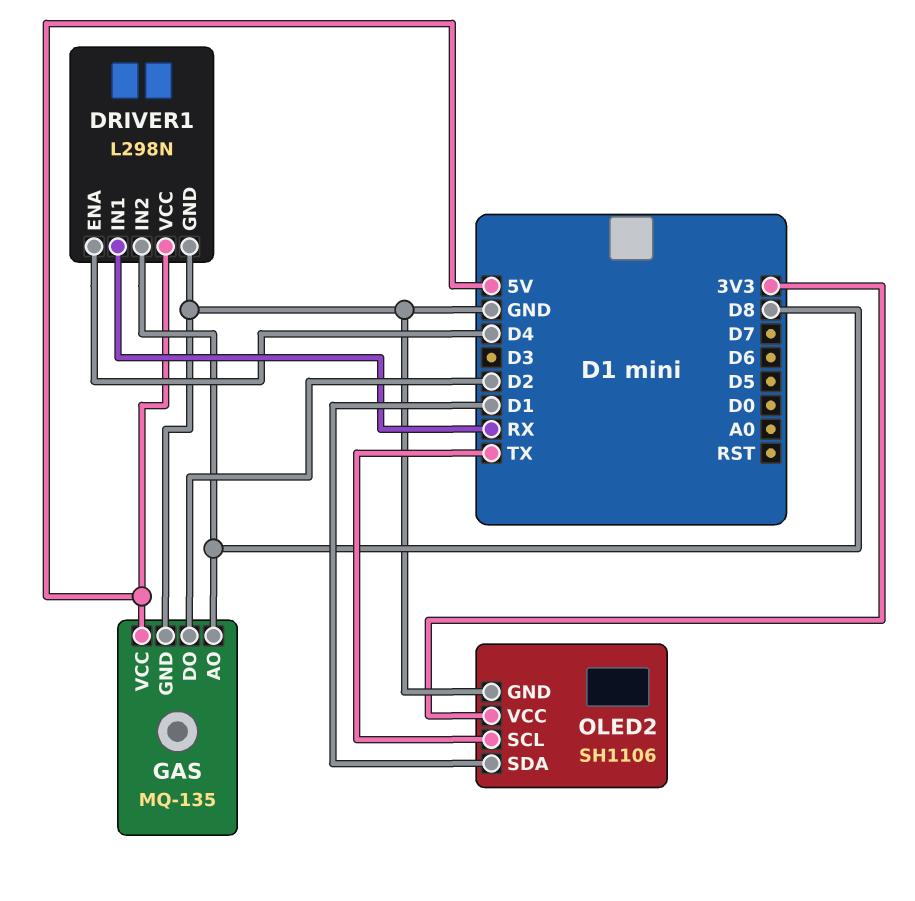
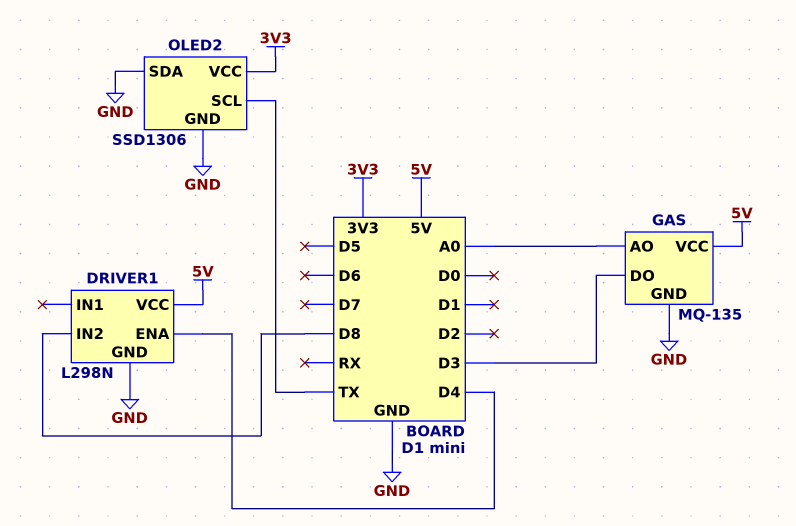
DRIVER1 pin IN1: RX -> none
GAS pin AO: D8 -> A0
GAS pin DO: D2 -> D3
OLED2: SH1106 -> SSD1306
OLED2 pin SDA: D1 -> GND

